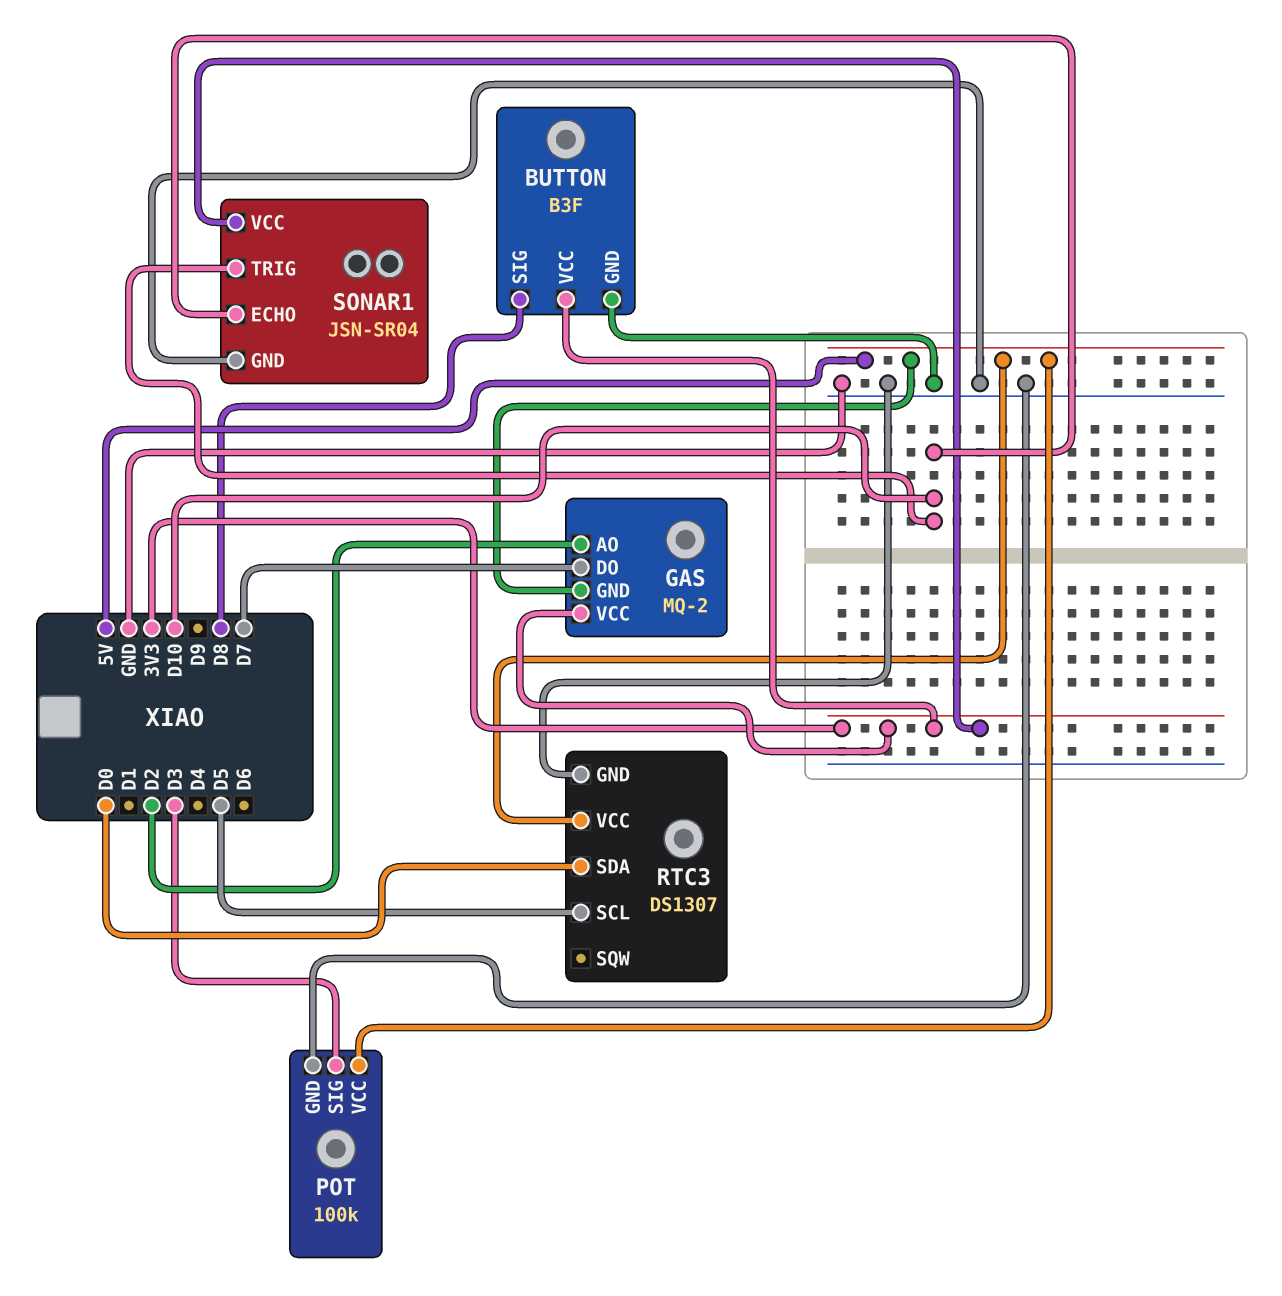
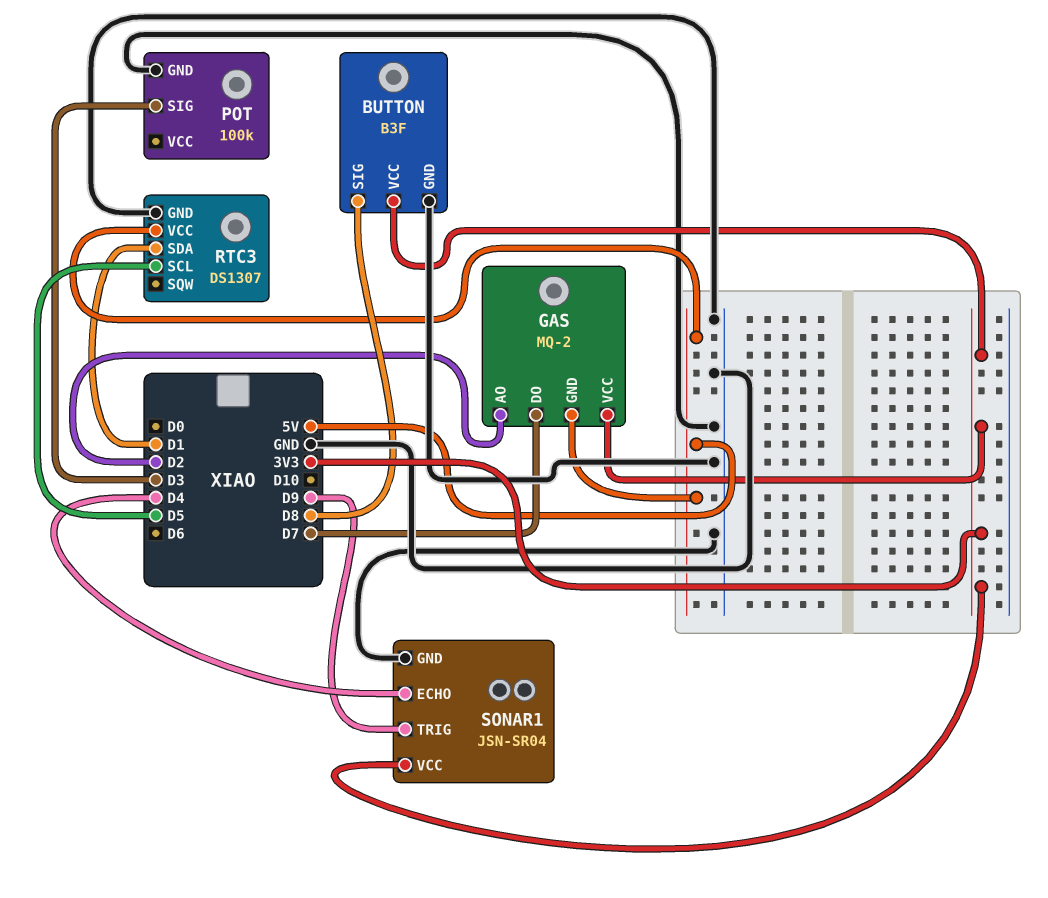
POT pin VCC: 5V -> none
RTC3 pin SDA: D0 -> D1
SONAR1 pin ECHO: D10 -> D4
SONAR1 pin TRIG: D10 -> D9

